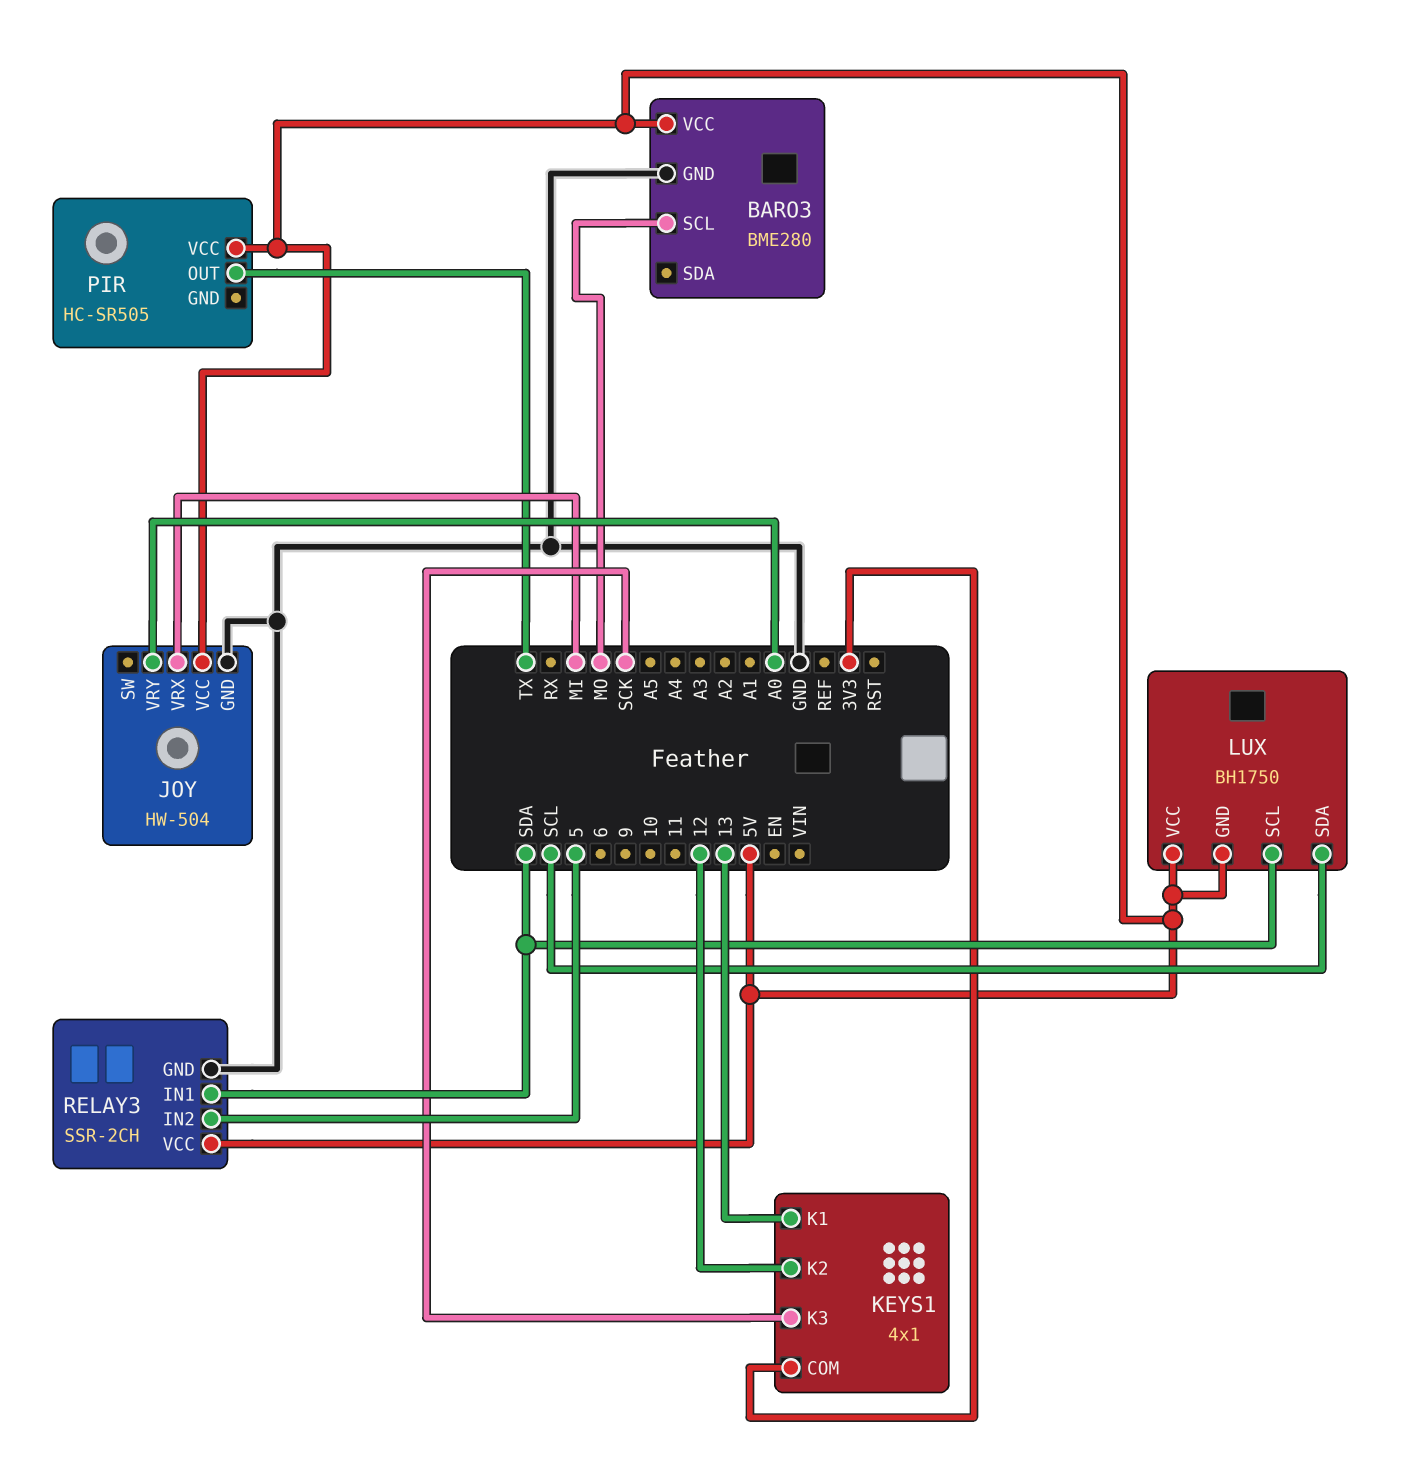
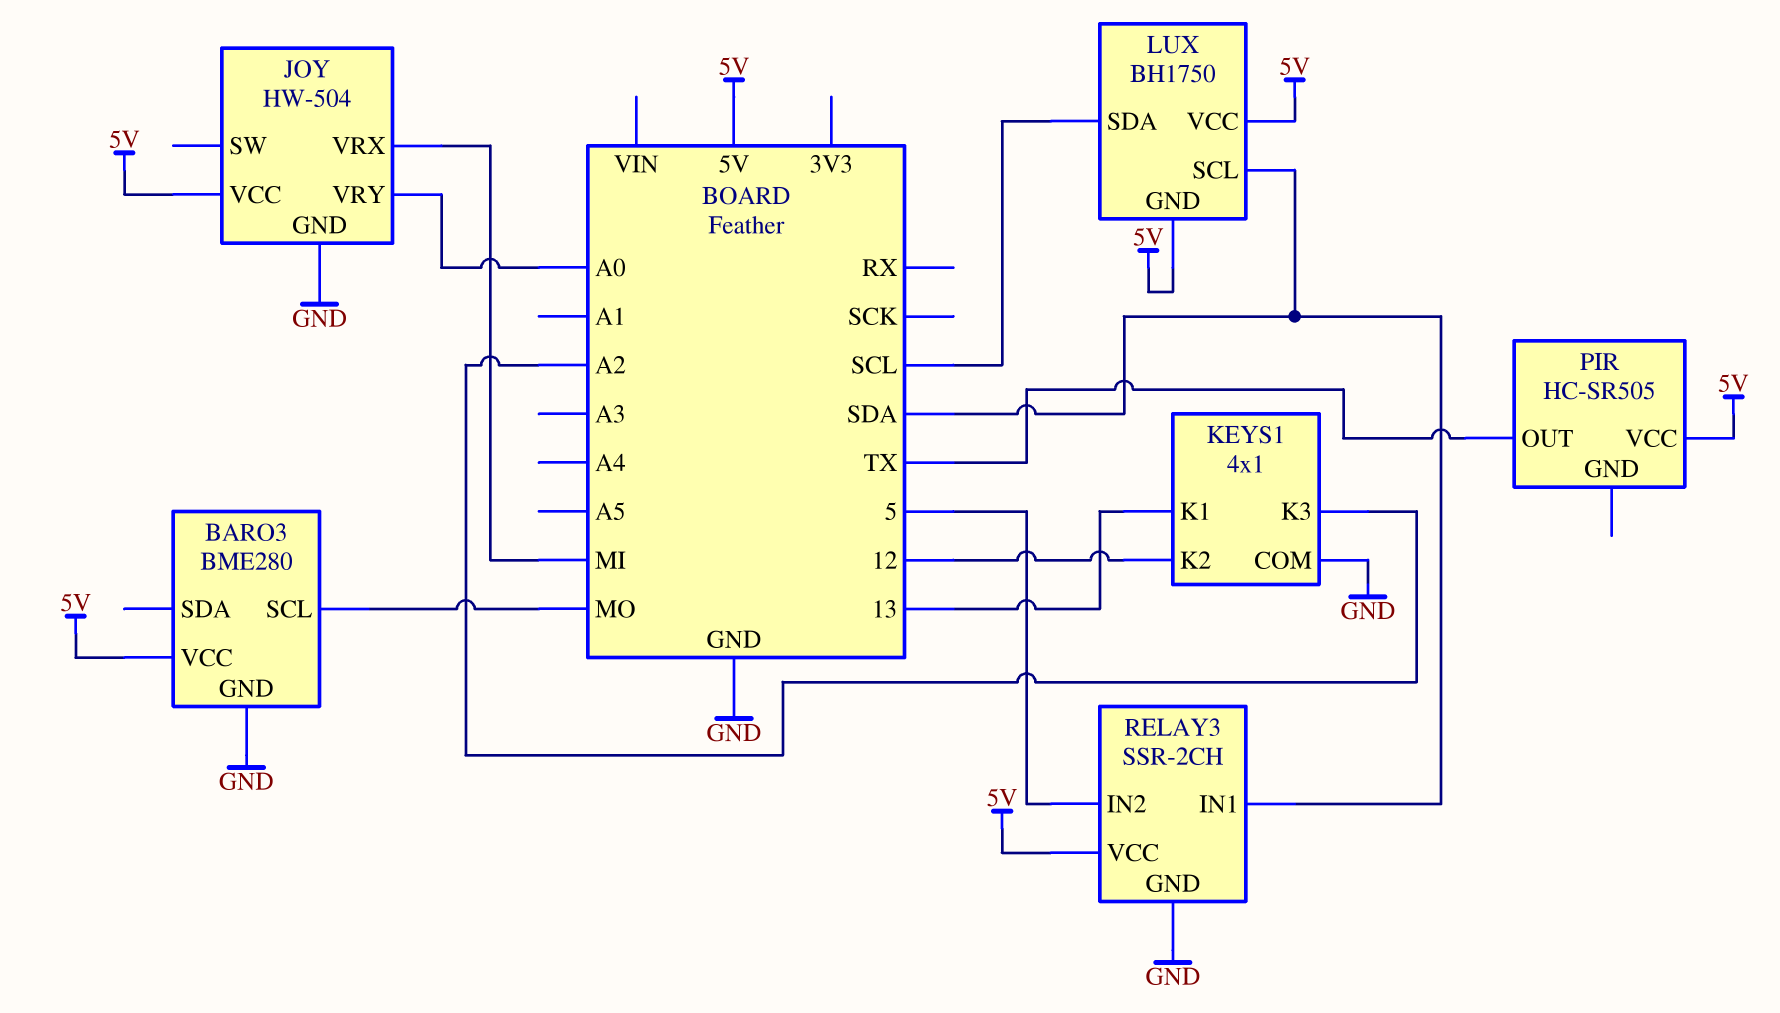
KEYS1 pin COM: 3V3 -> GND
KEYS1 pin K3: SCK -> A2

